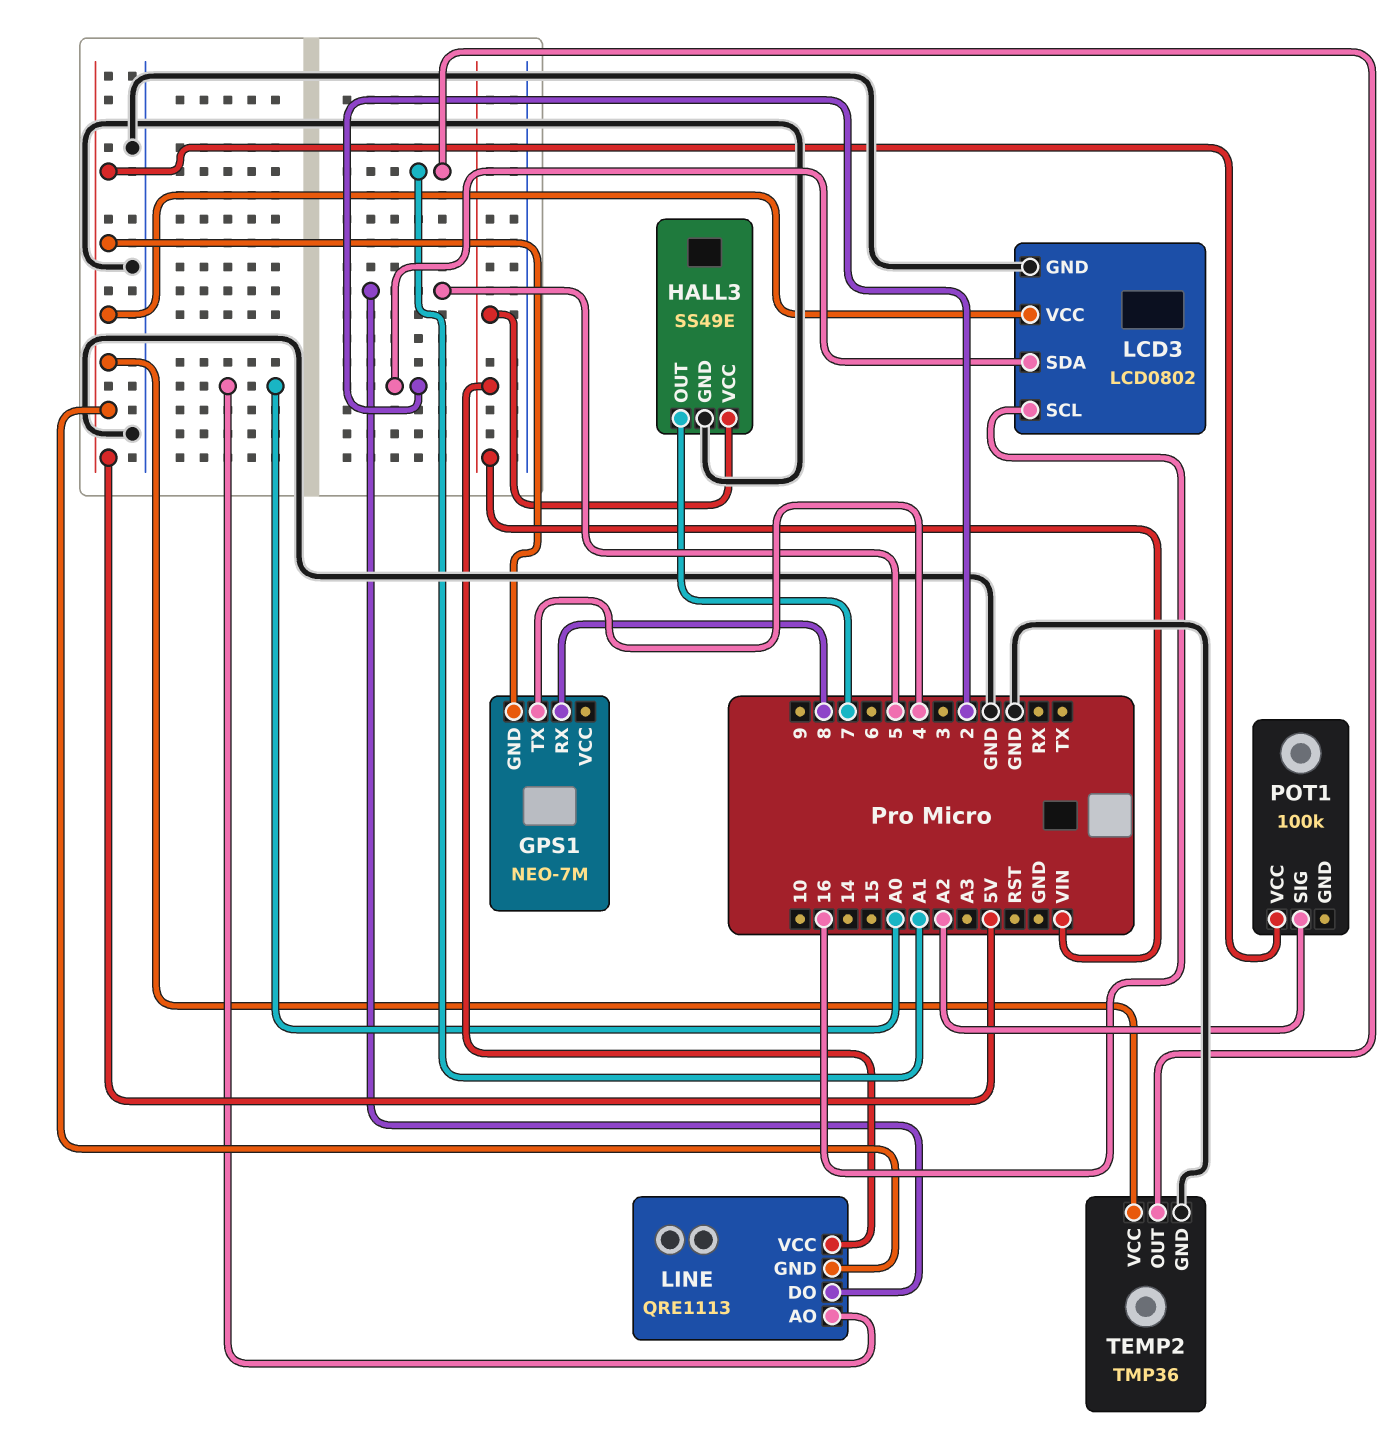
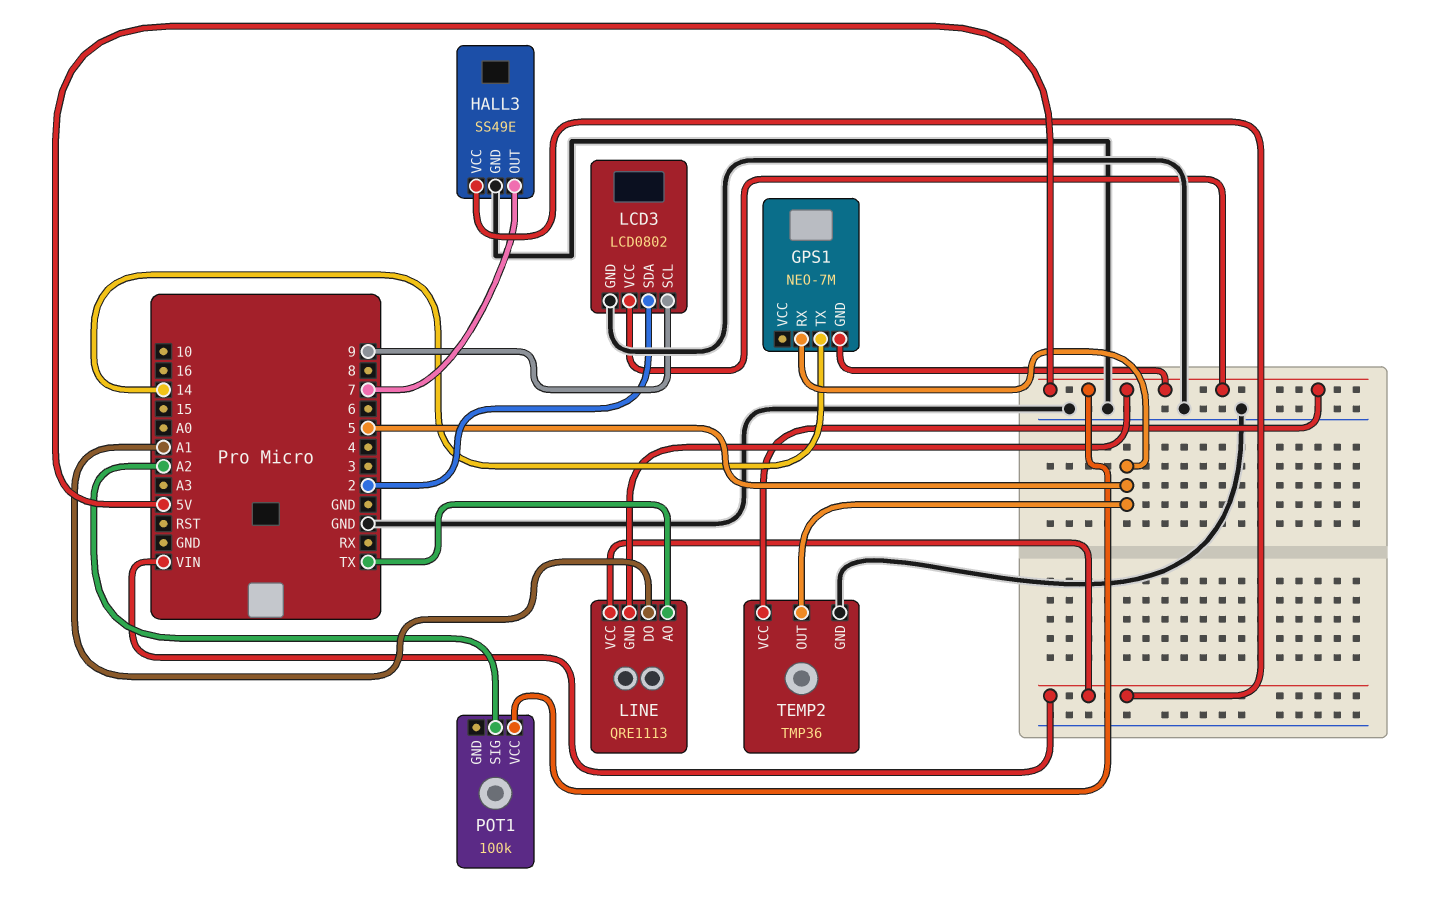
GPS1 pin RX: 8 -> 5
GPS1 pin TX: 4 -> 14
LCD3 pin SCL: 16 -> 9
LINE pin AO: A0 -> TX
LINE pin DO: 5 -> A1
TEMP2 pin OUT: A1 -> 5

